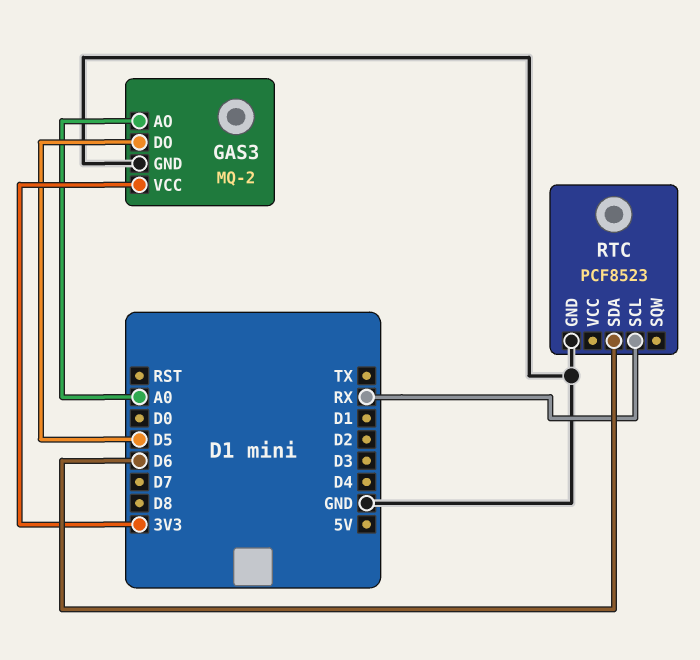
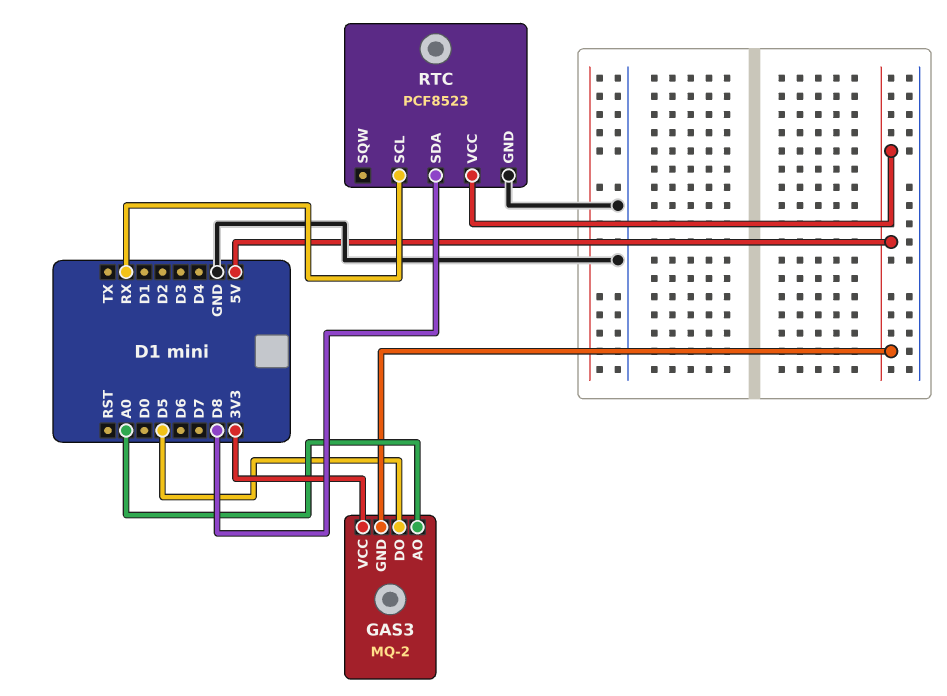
GAS3 pin GND: GND -> 5V
RTC pin SDA: D6 -> D8
RTC pin VCC: none -> 5V

